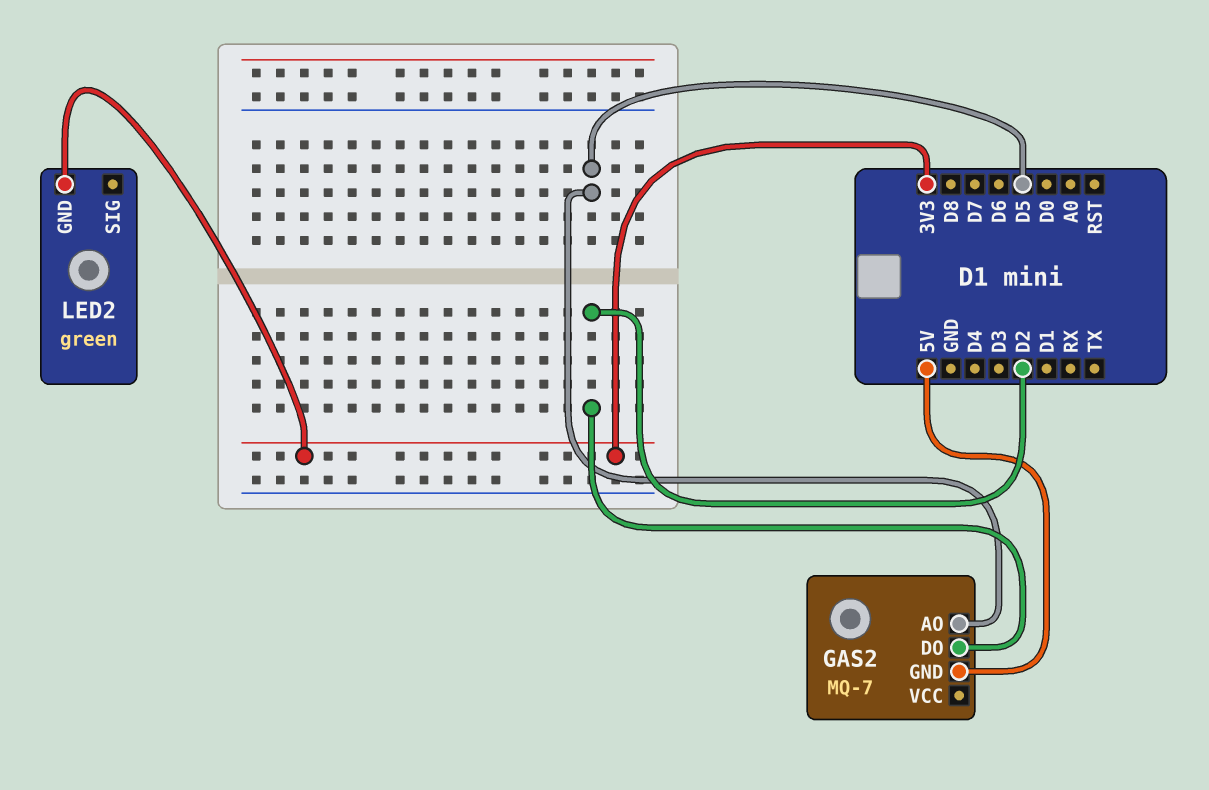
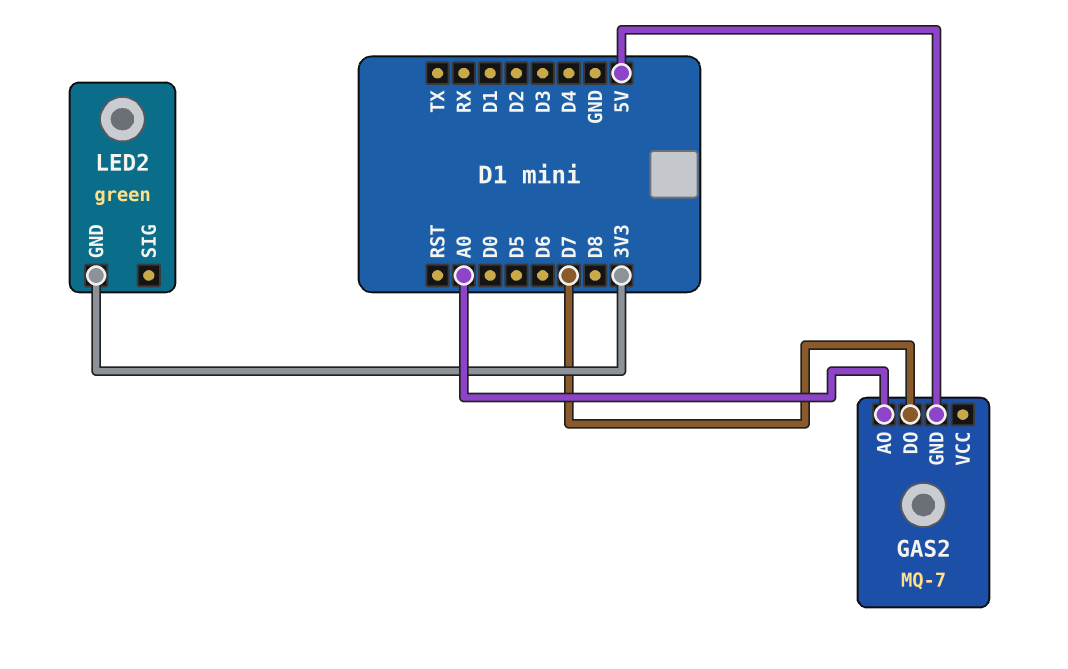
GAS2 pin AO: D5 -> A0
GAS2 pin DO: D2 -> D7

